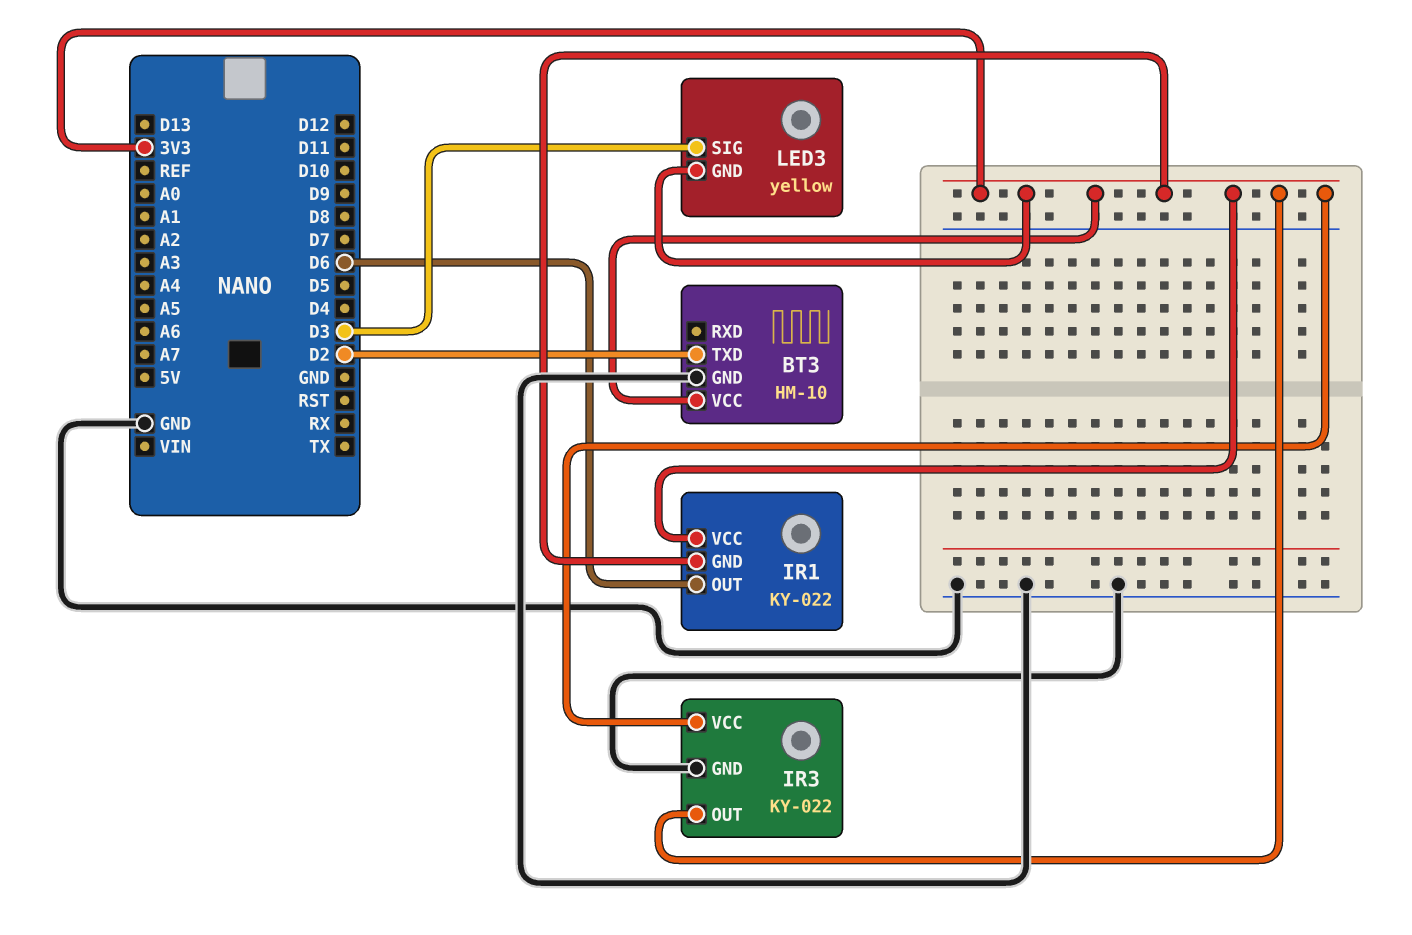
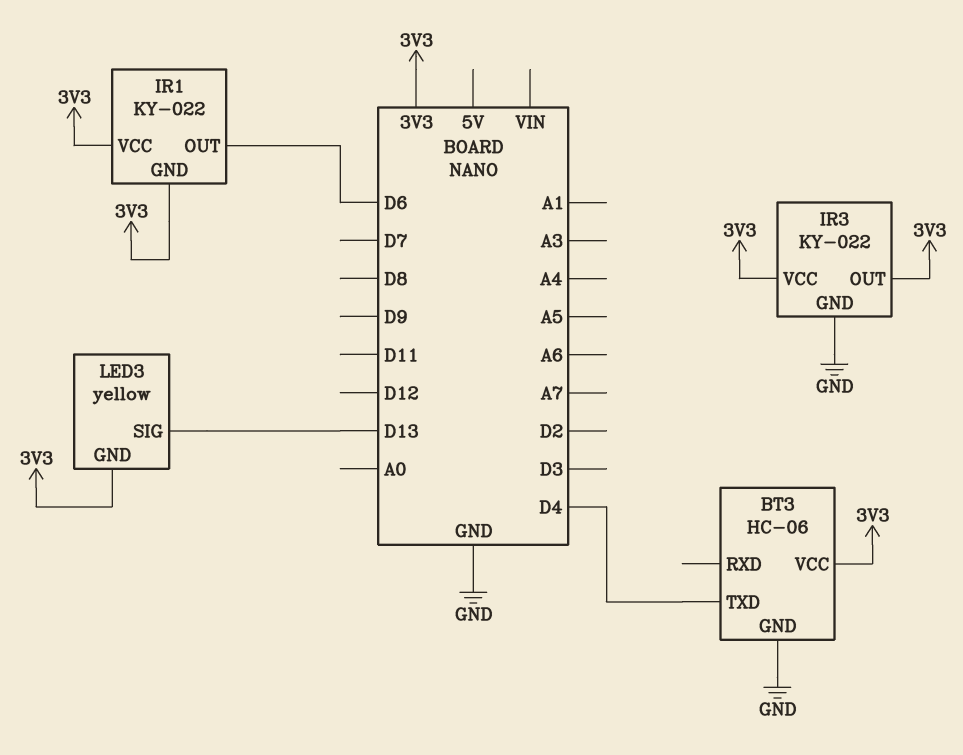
BT3: HM-10 -> HC-06
BT3 pin TXD: D2 -> D4
LED3 pin SIG: D3 -> D13

